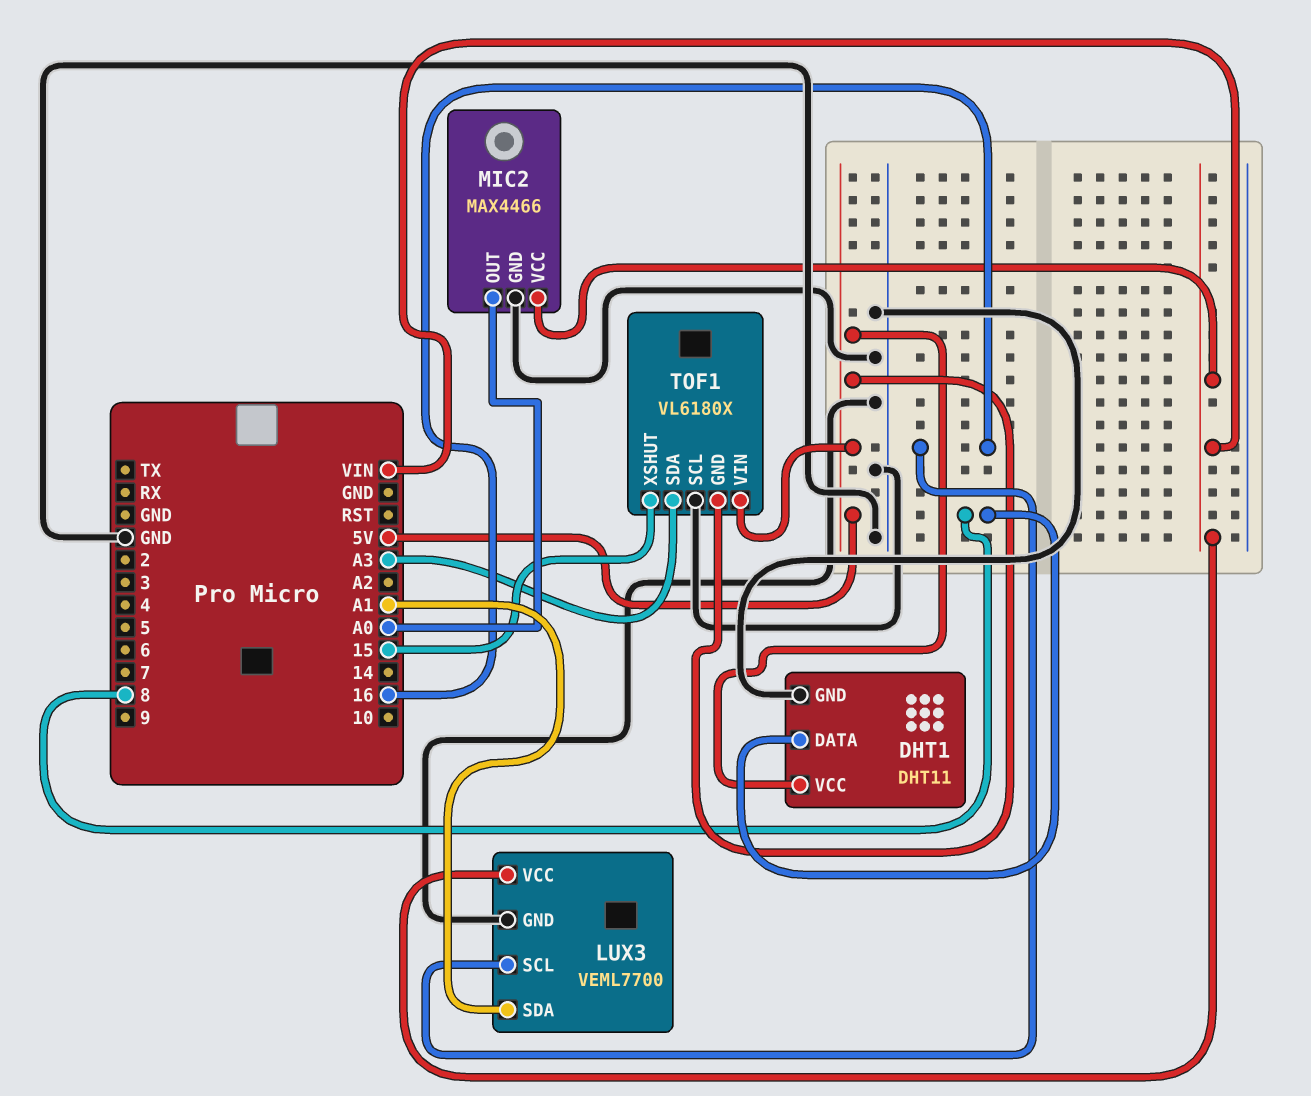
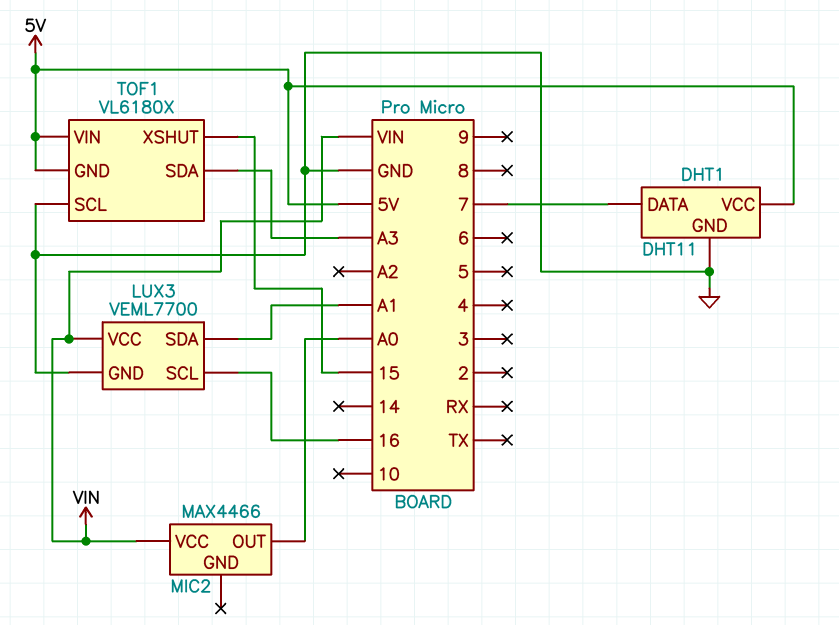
DHT1 pin DATA: 8 -> 7
MIC2 pin GND: GND -> none

